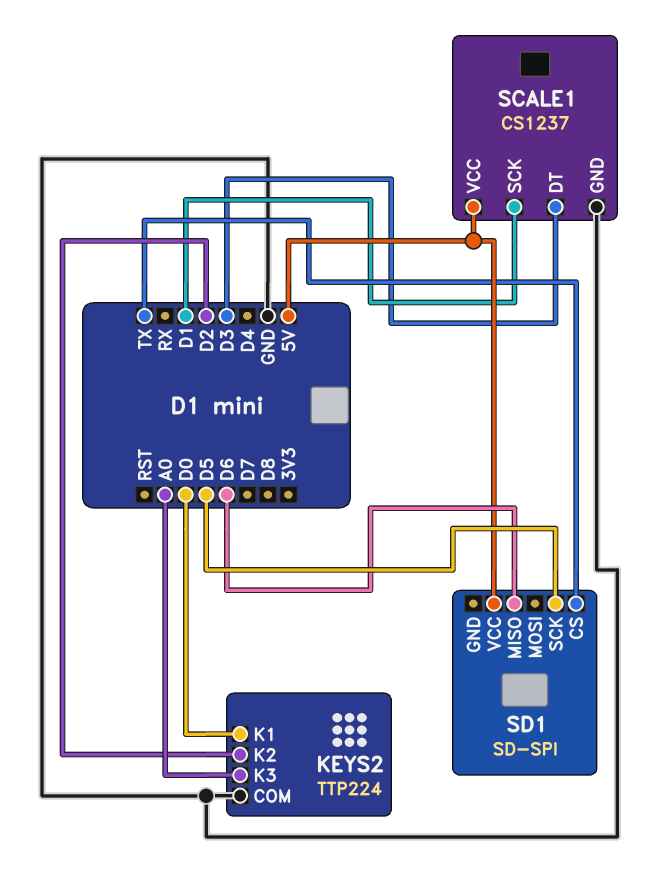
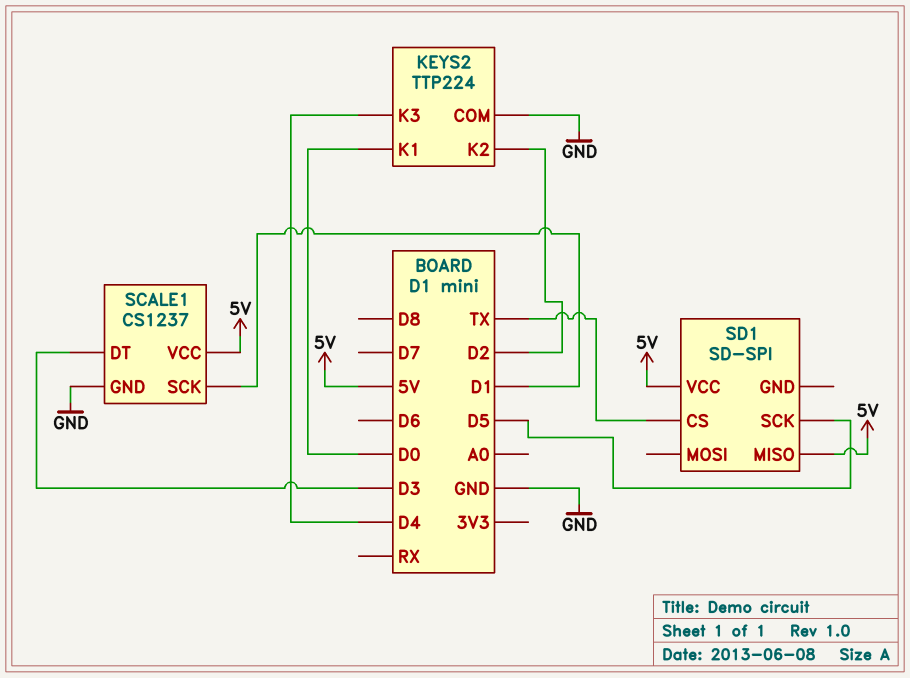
KEYS2 pin K3: A0 -> D4
SD1 pin MISO: D6 -> 5V

